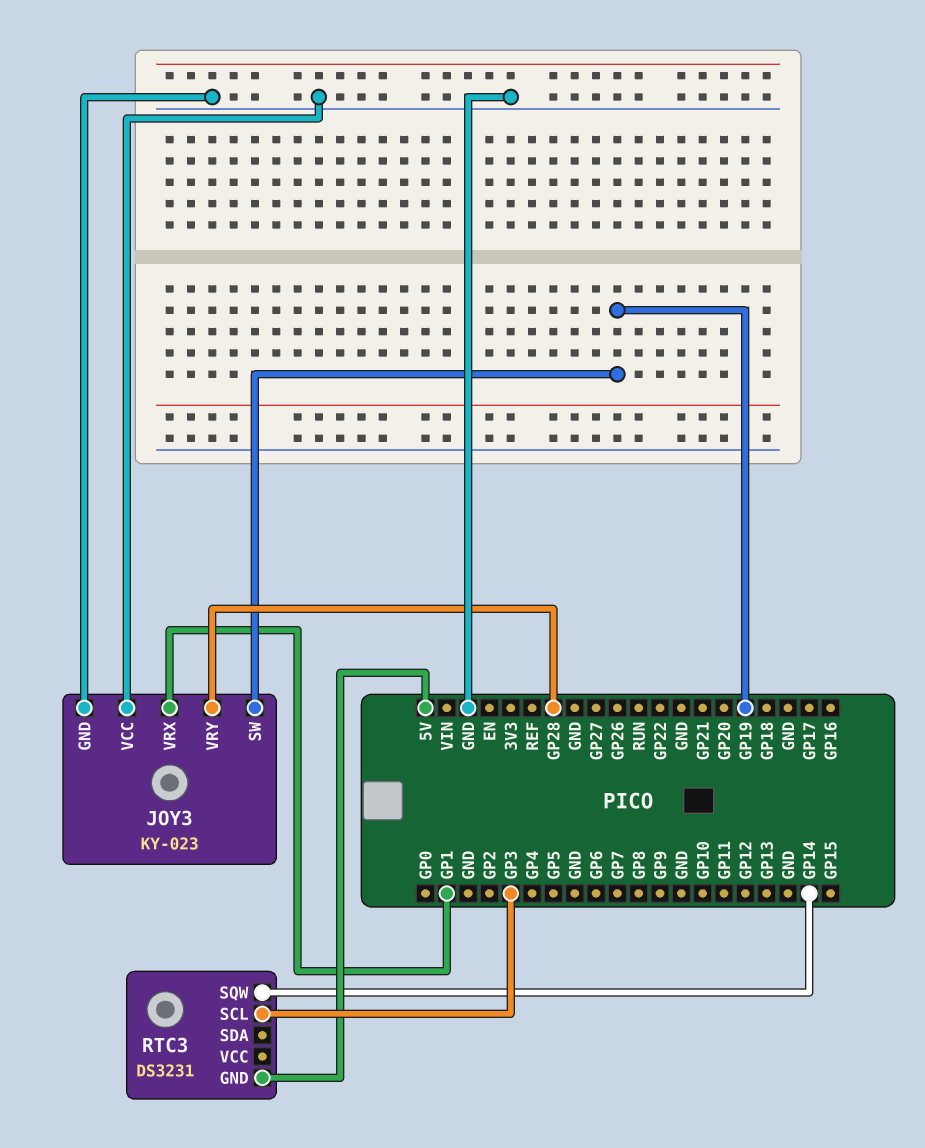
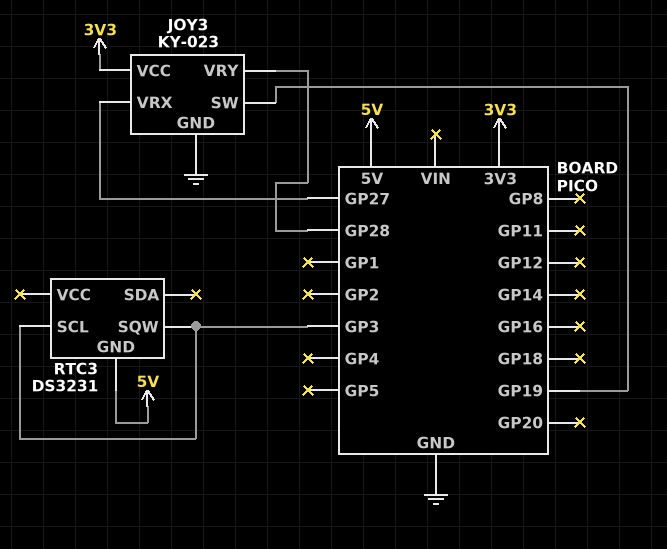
JOY3 pin VCC: GND -> 3V3
JOY3 pin VRX: GP1 -> GP27
RTC3 pin SQW: GP14 -> GP3

